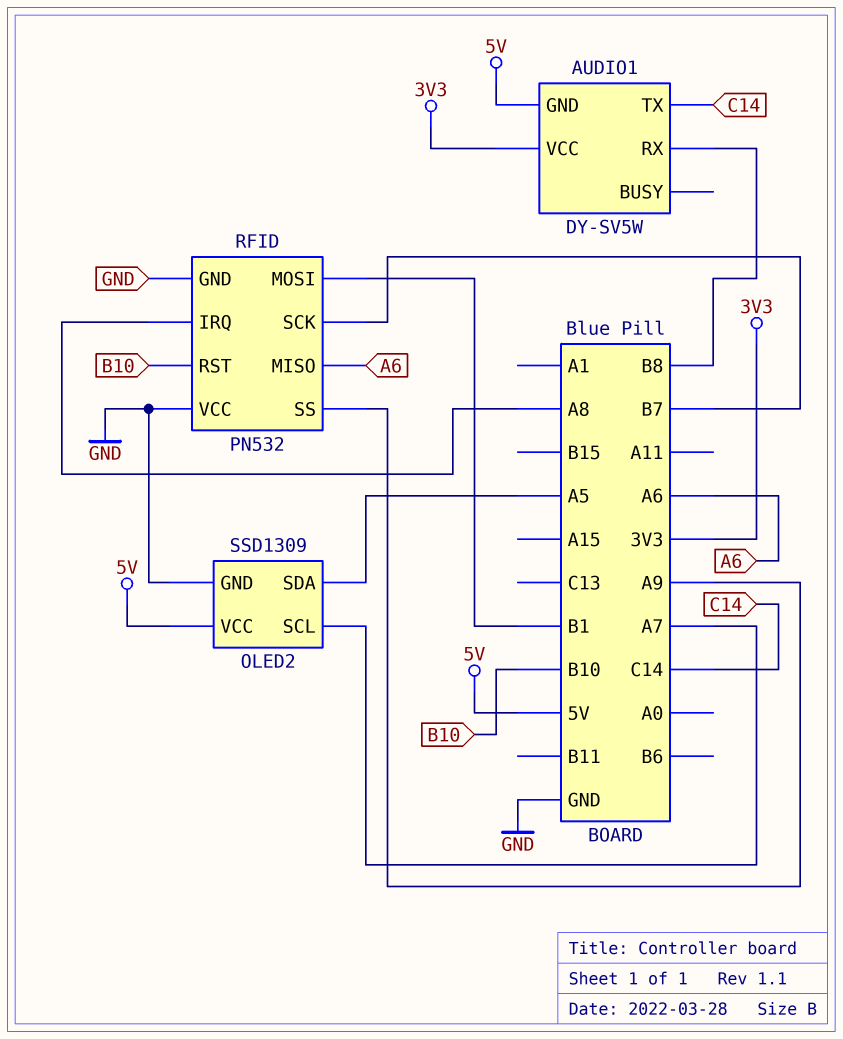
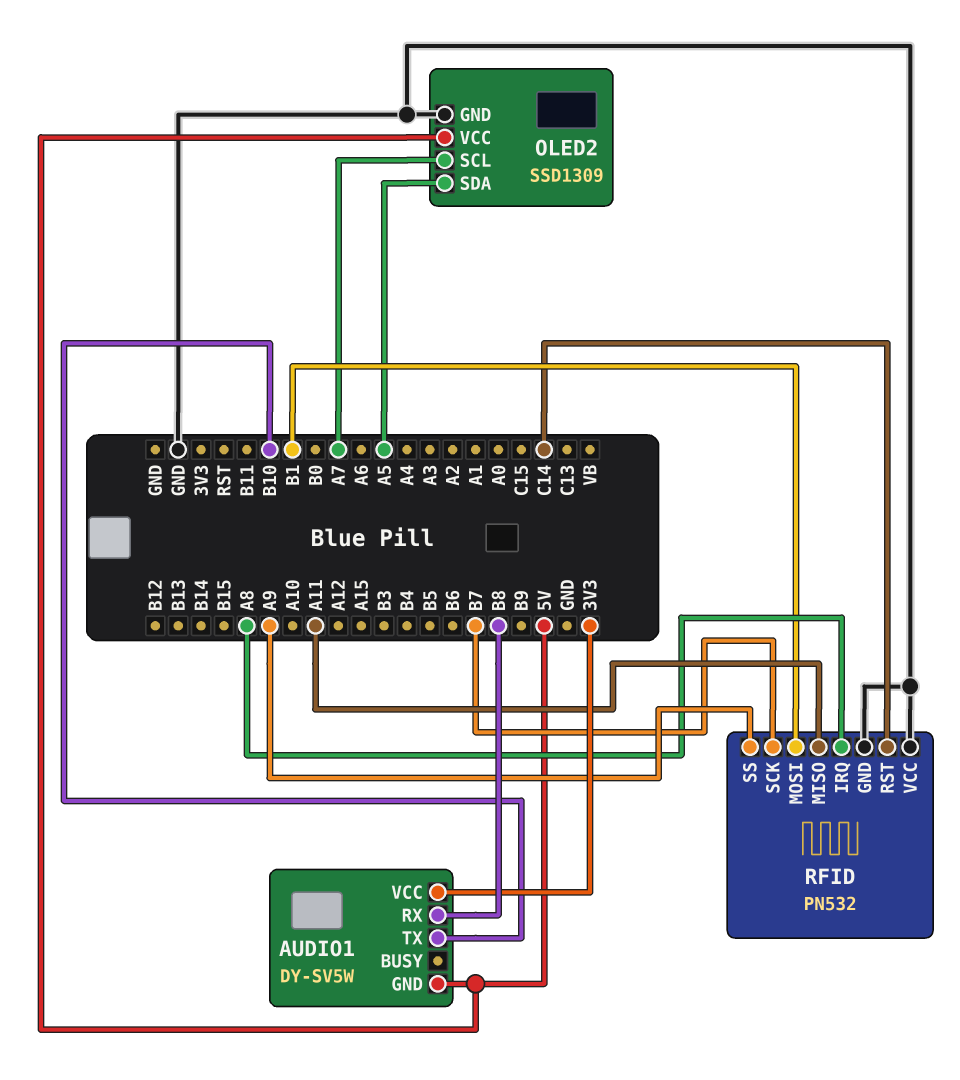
AUDIO1 pin TX: C14 -> B10
RFID pin MISO: A6 -> A11
RFID pin RST: B10 -> C14

